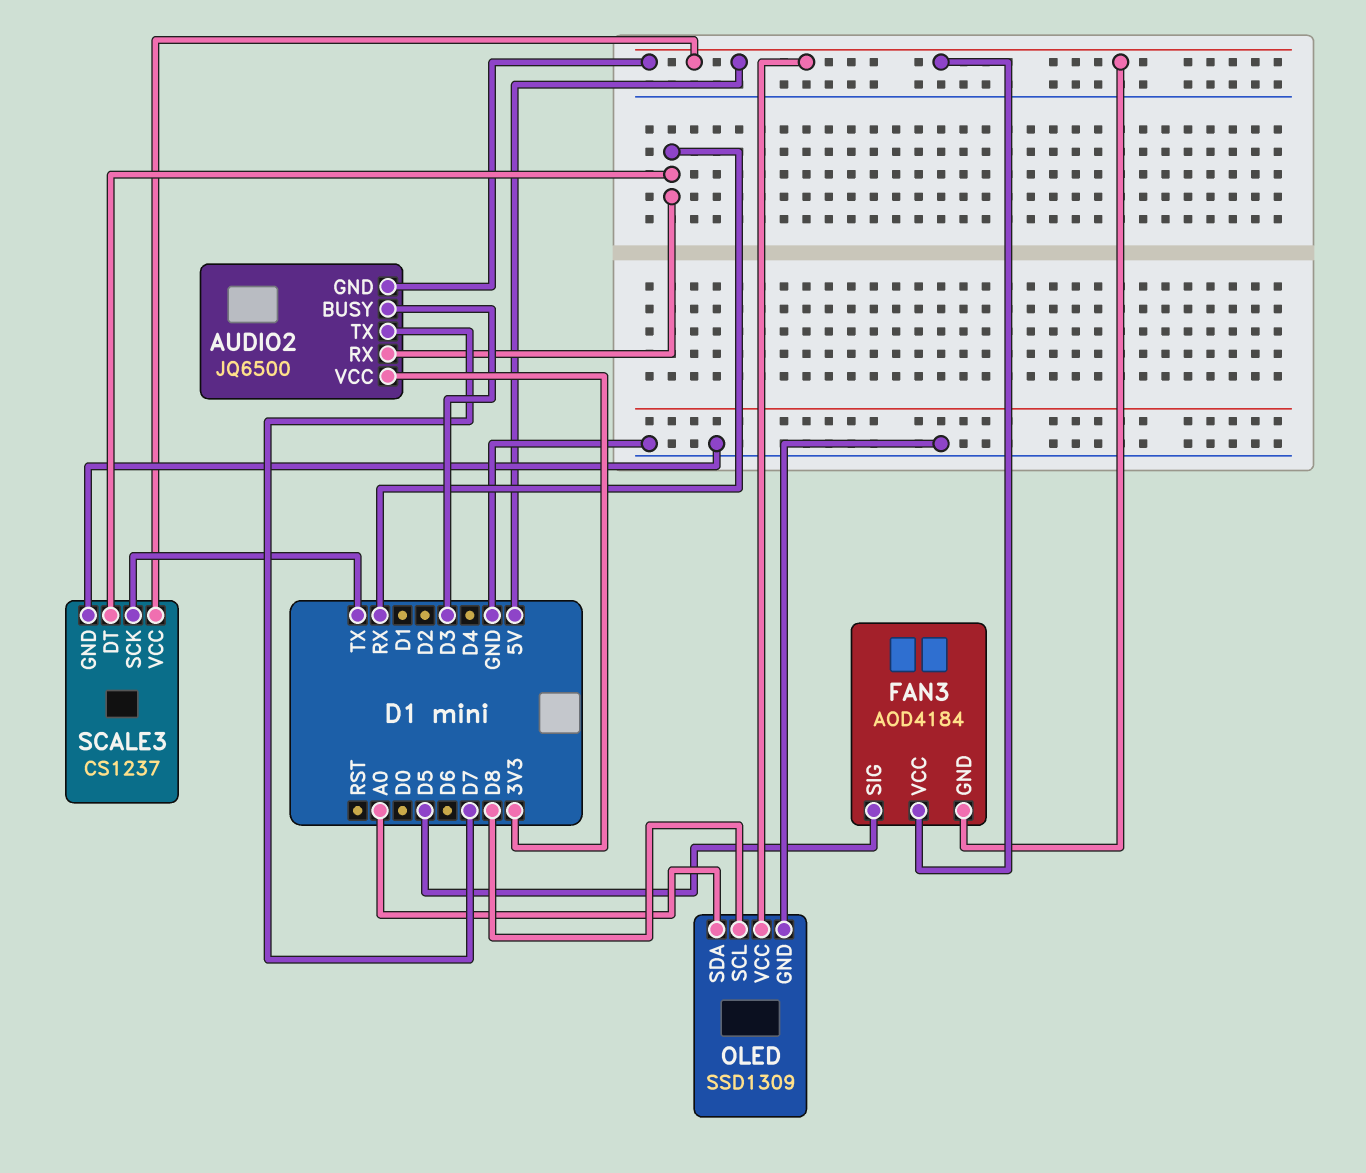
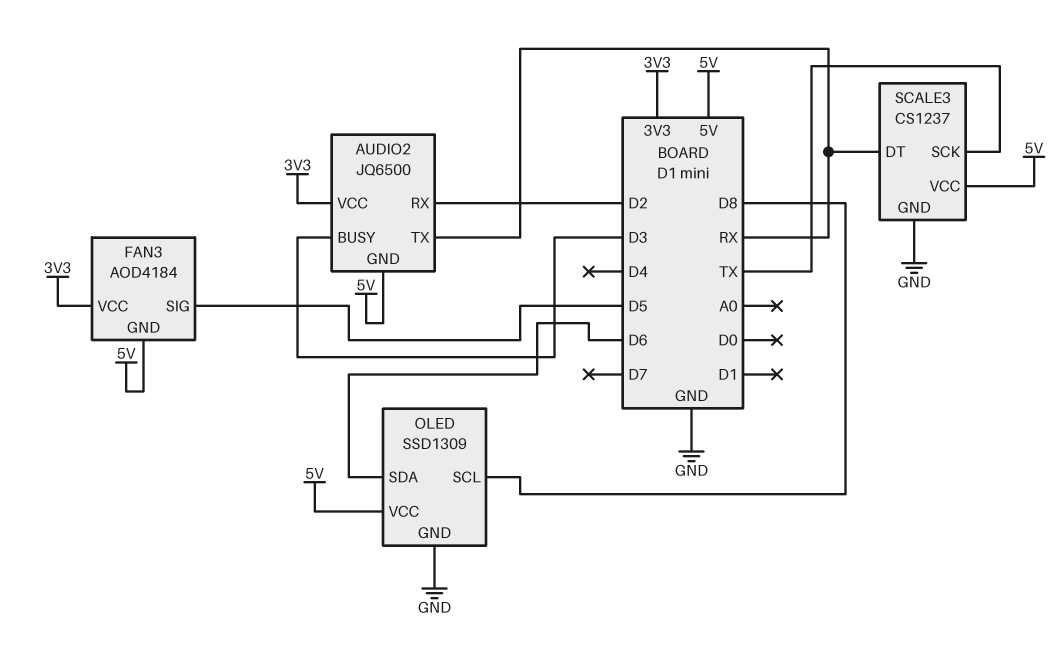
AUDIO2 pin RX: RX -> D2
AUDIO2 pin TX: D7 -> RX
FAN3 pin VCC: 5V -> 3V3
OLED pin SDA: A0 -> D6

